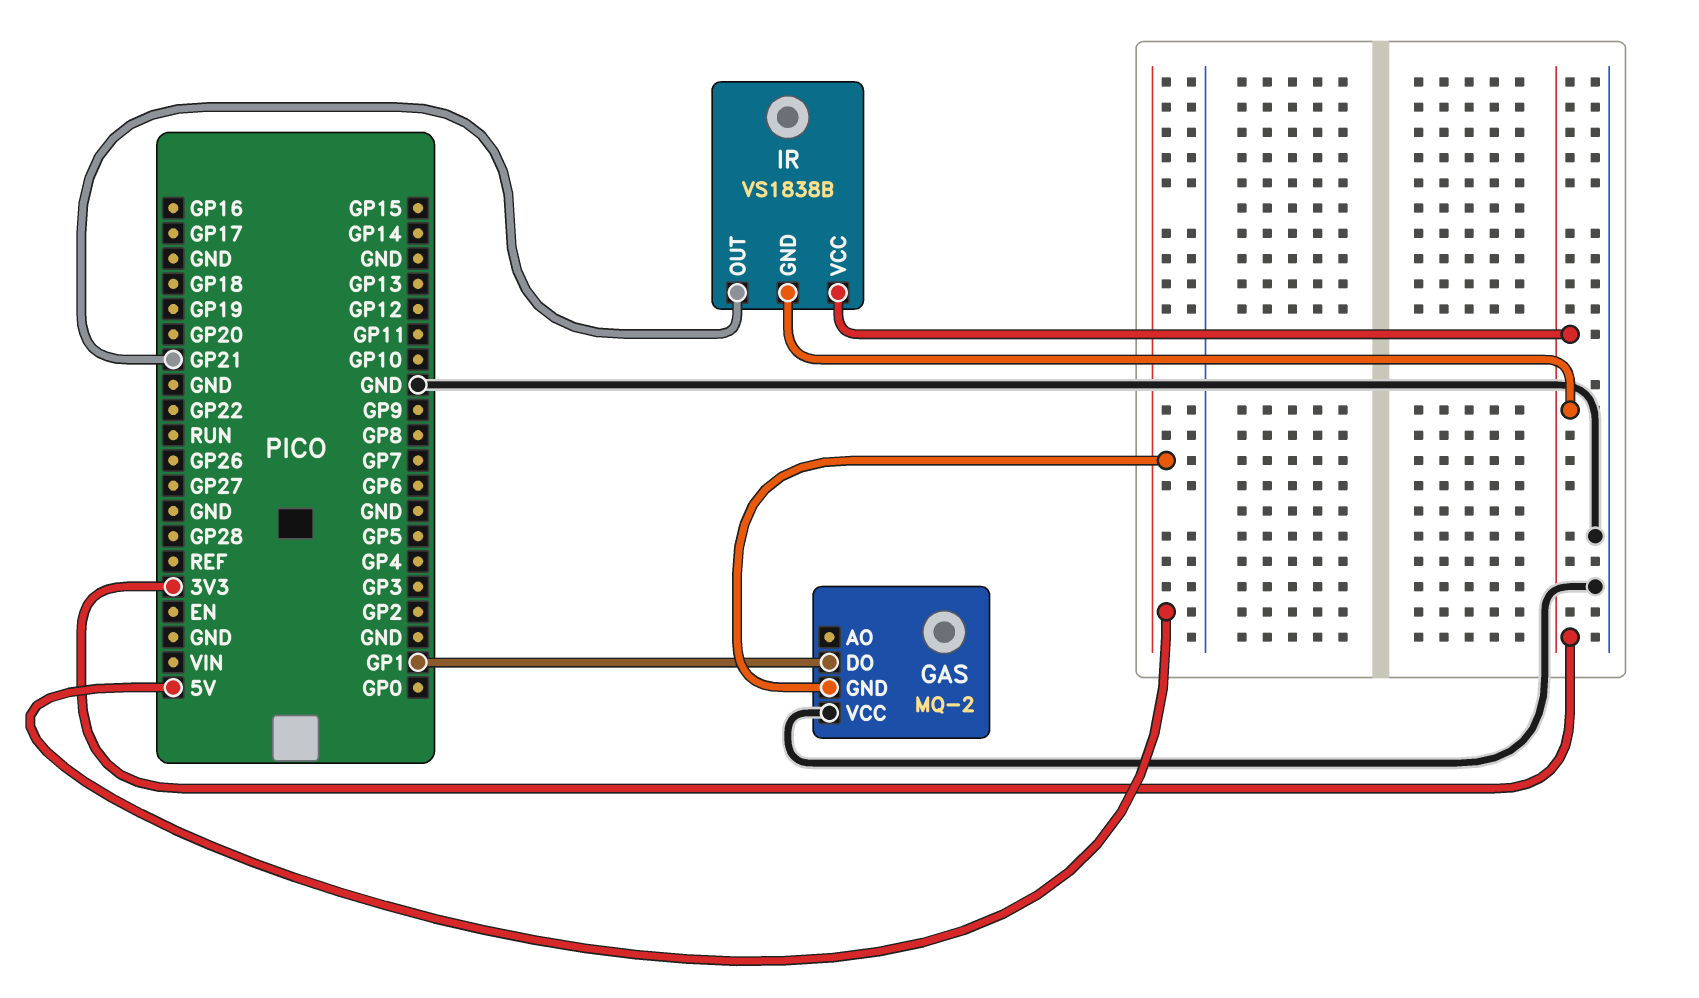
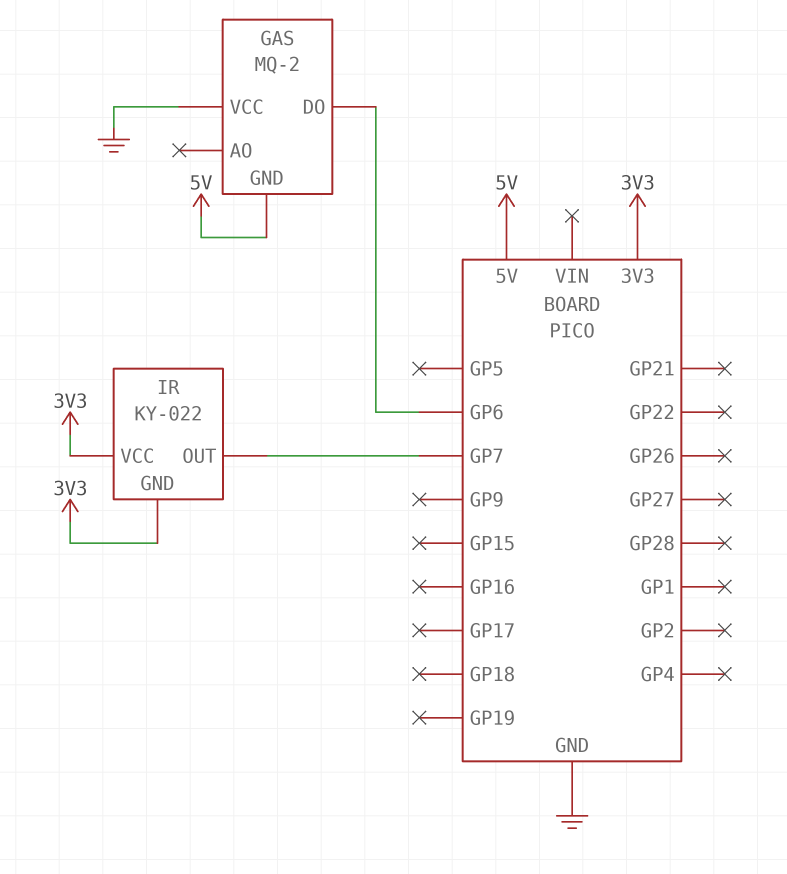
GAS pin DO: GP1 -> GP6
IR: VS1838B -> KY-022
IR pin OUT: GP21 -> GP7

